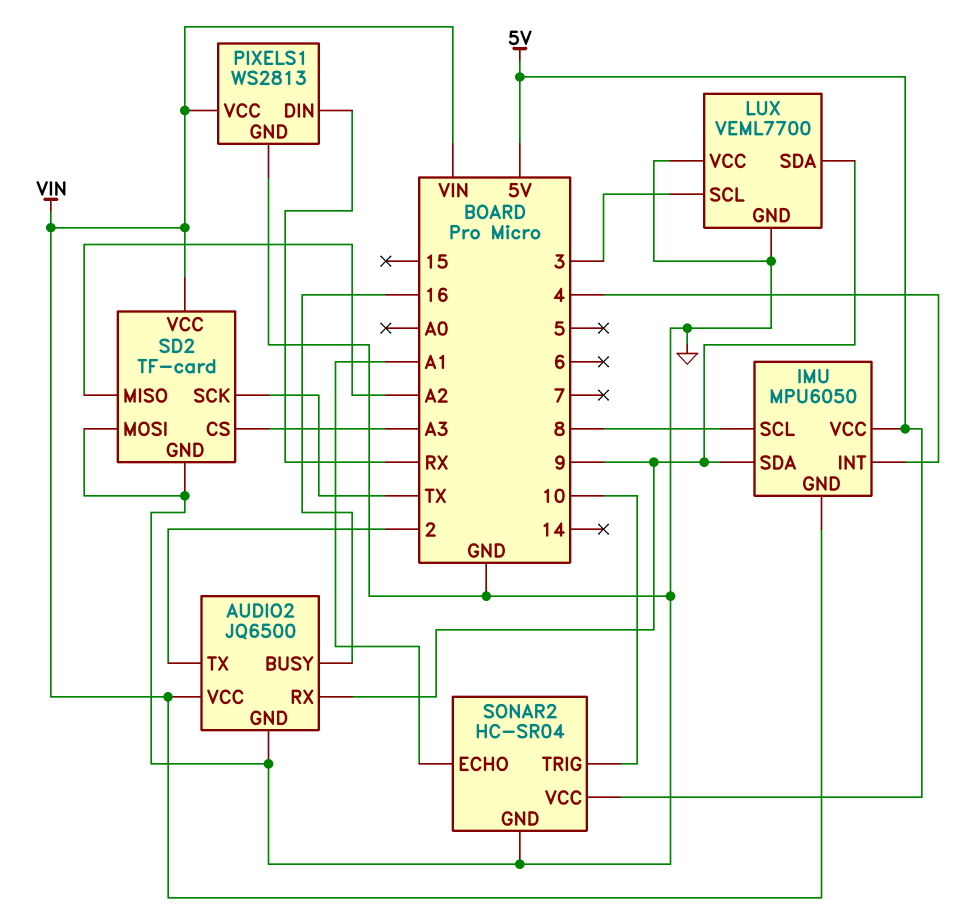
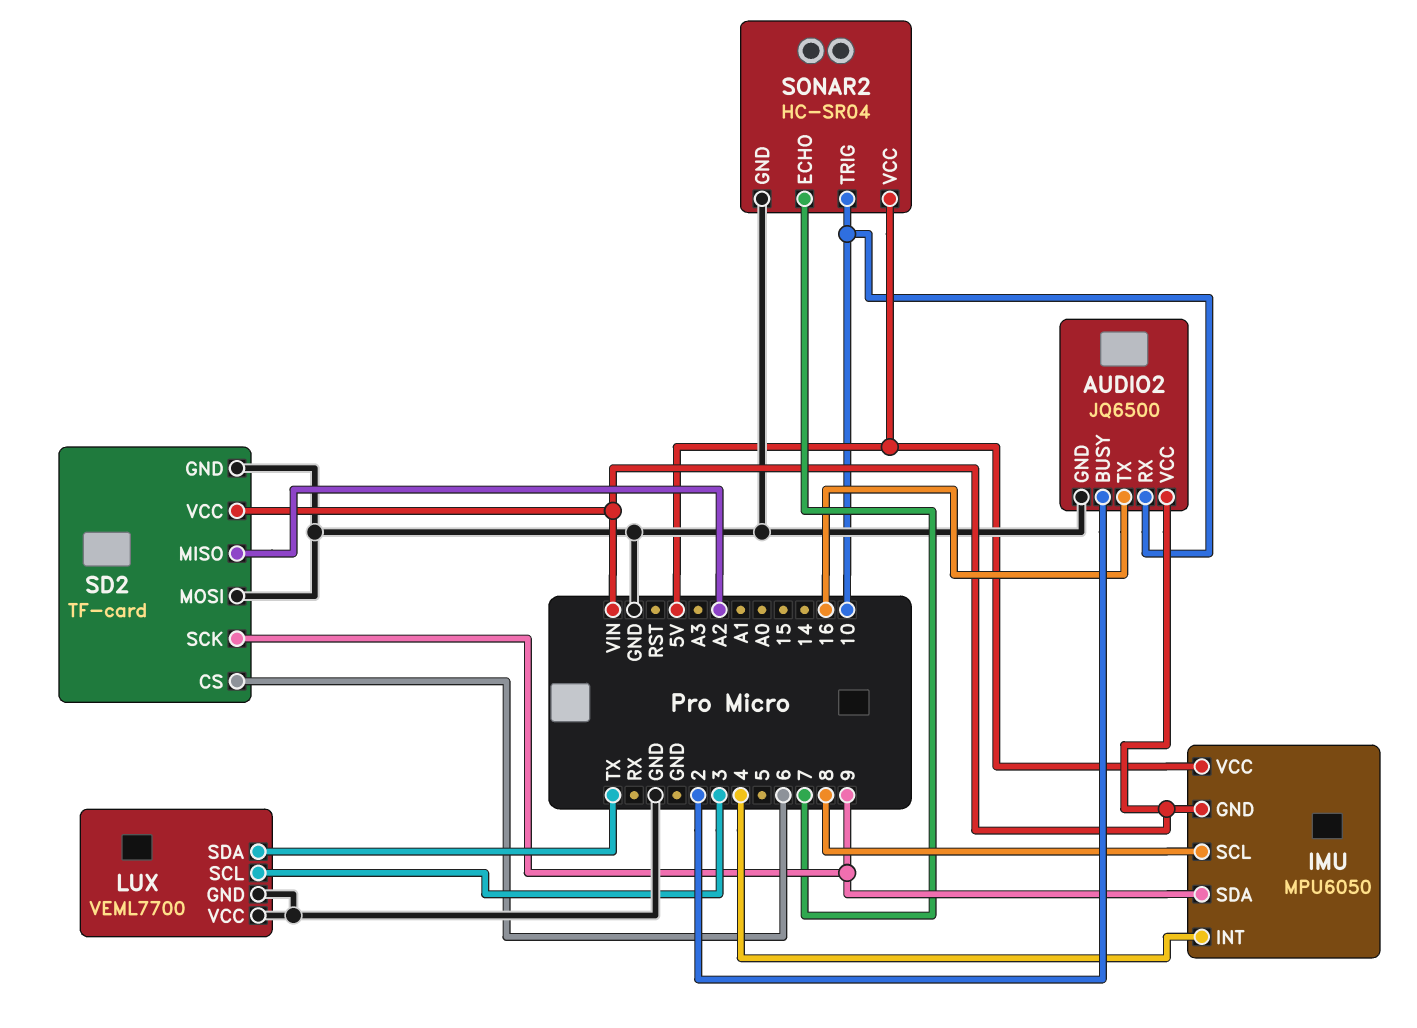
AUDIO2 pin BUSY: 16 -> 2
AUDIO2 pin RX: 9 -> 10
AUDIO2 pin TX: 2 -> 16
LUX pin SDA: 9 -> TX
PIXELS1: WS2813 -> none
PIXELS1 pin DIN: RX -> none
PIXELS1 pin GND: GND -> none
PIXELS1 pin VCC: VIN -> none
SD2 pin CS: A3 -> 6
SD2 pin SCK: TX -> 9
SONAR2 pin ECHO: A1 -> 7

